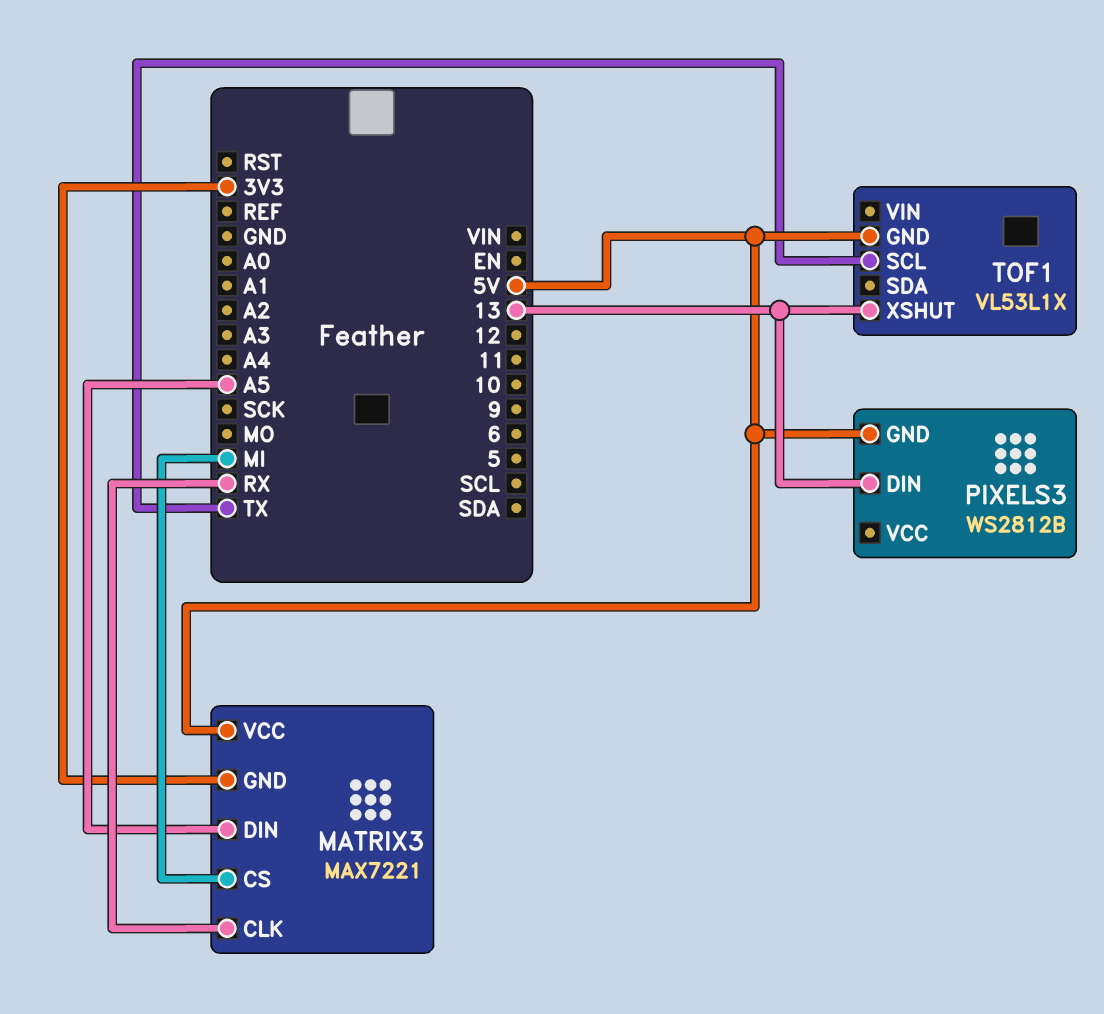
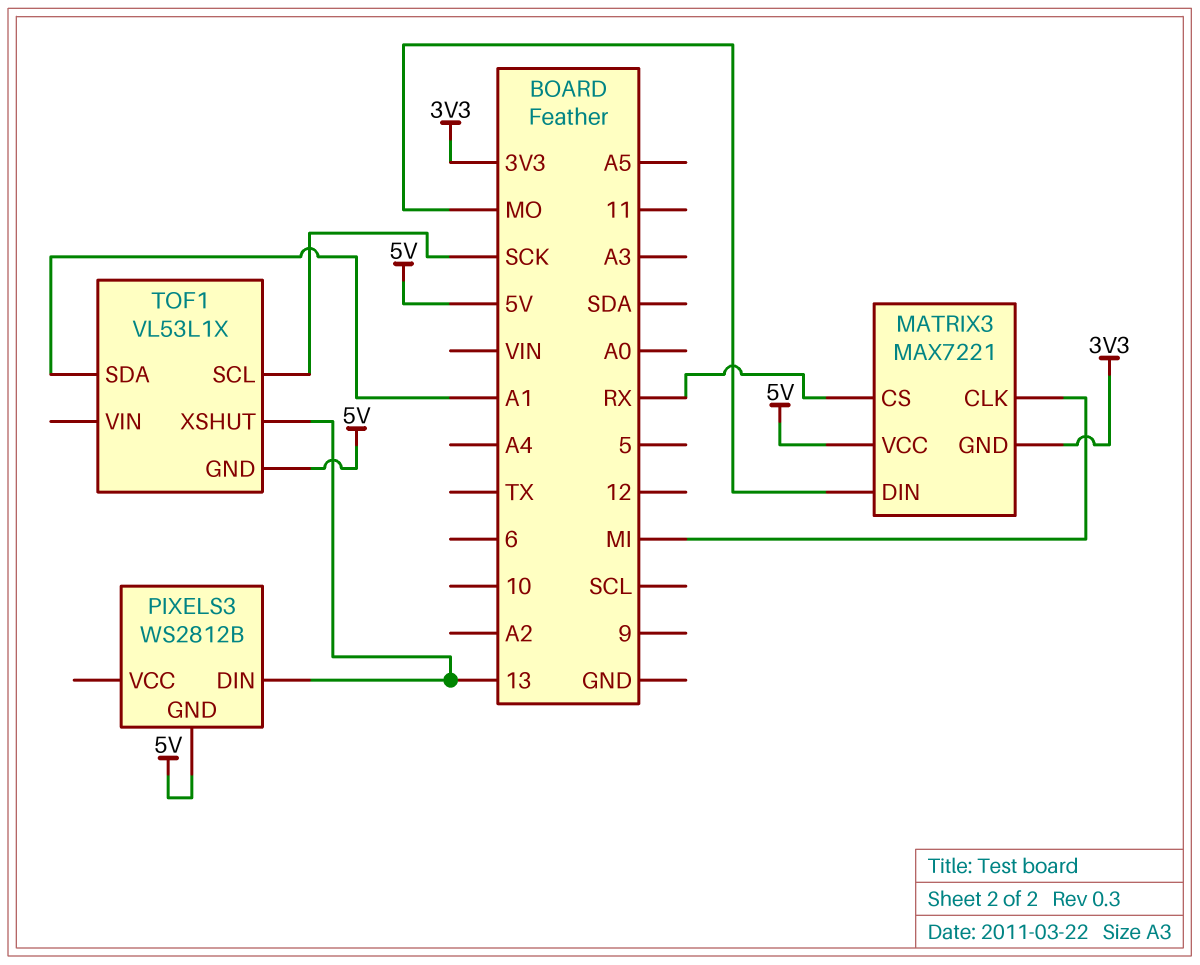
MATRIX3 pin CLK: RX -> MI
MATRIX3 pin CS: MI -> RX
MATRIX3 pin DIN: A5 -> MO
TOF1 pin SCL: TX -> SCK
TOF1 pin SDA: none -> A1

